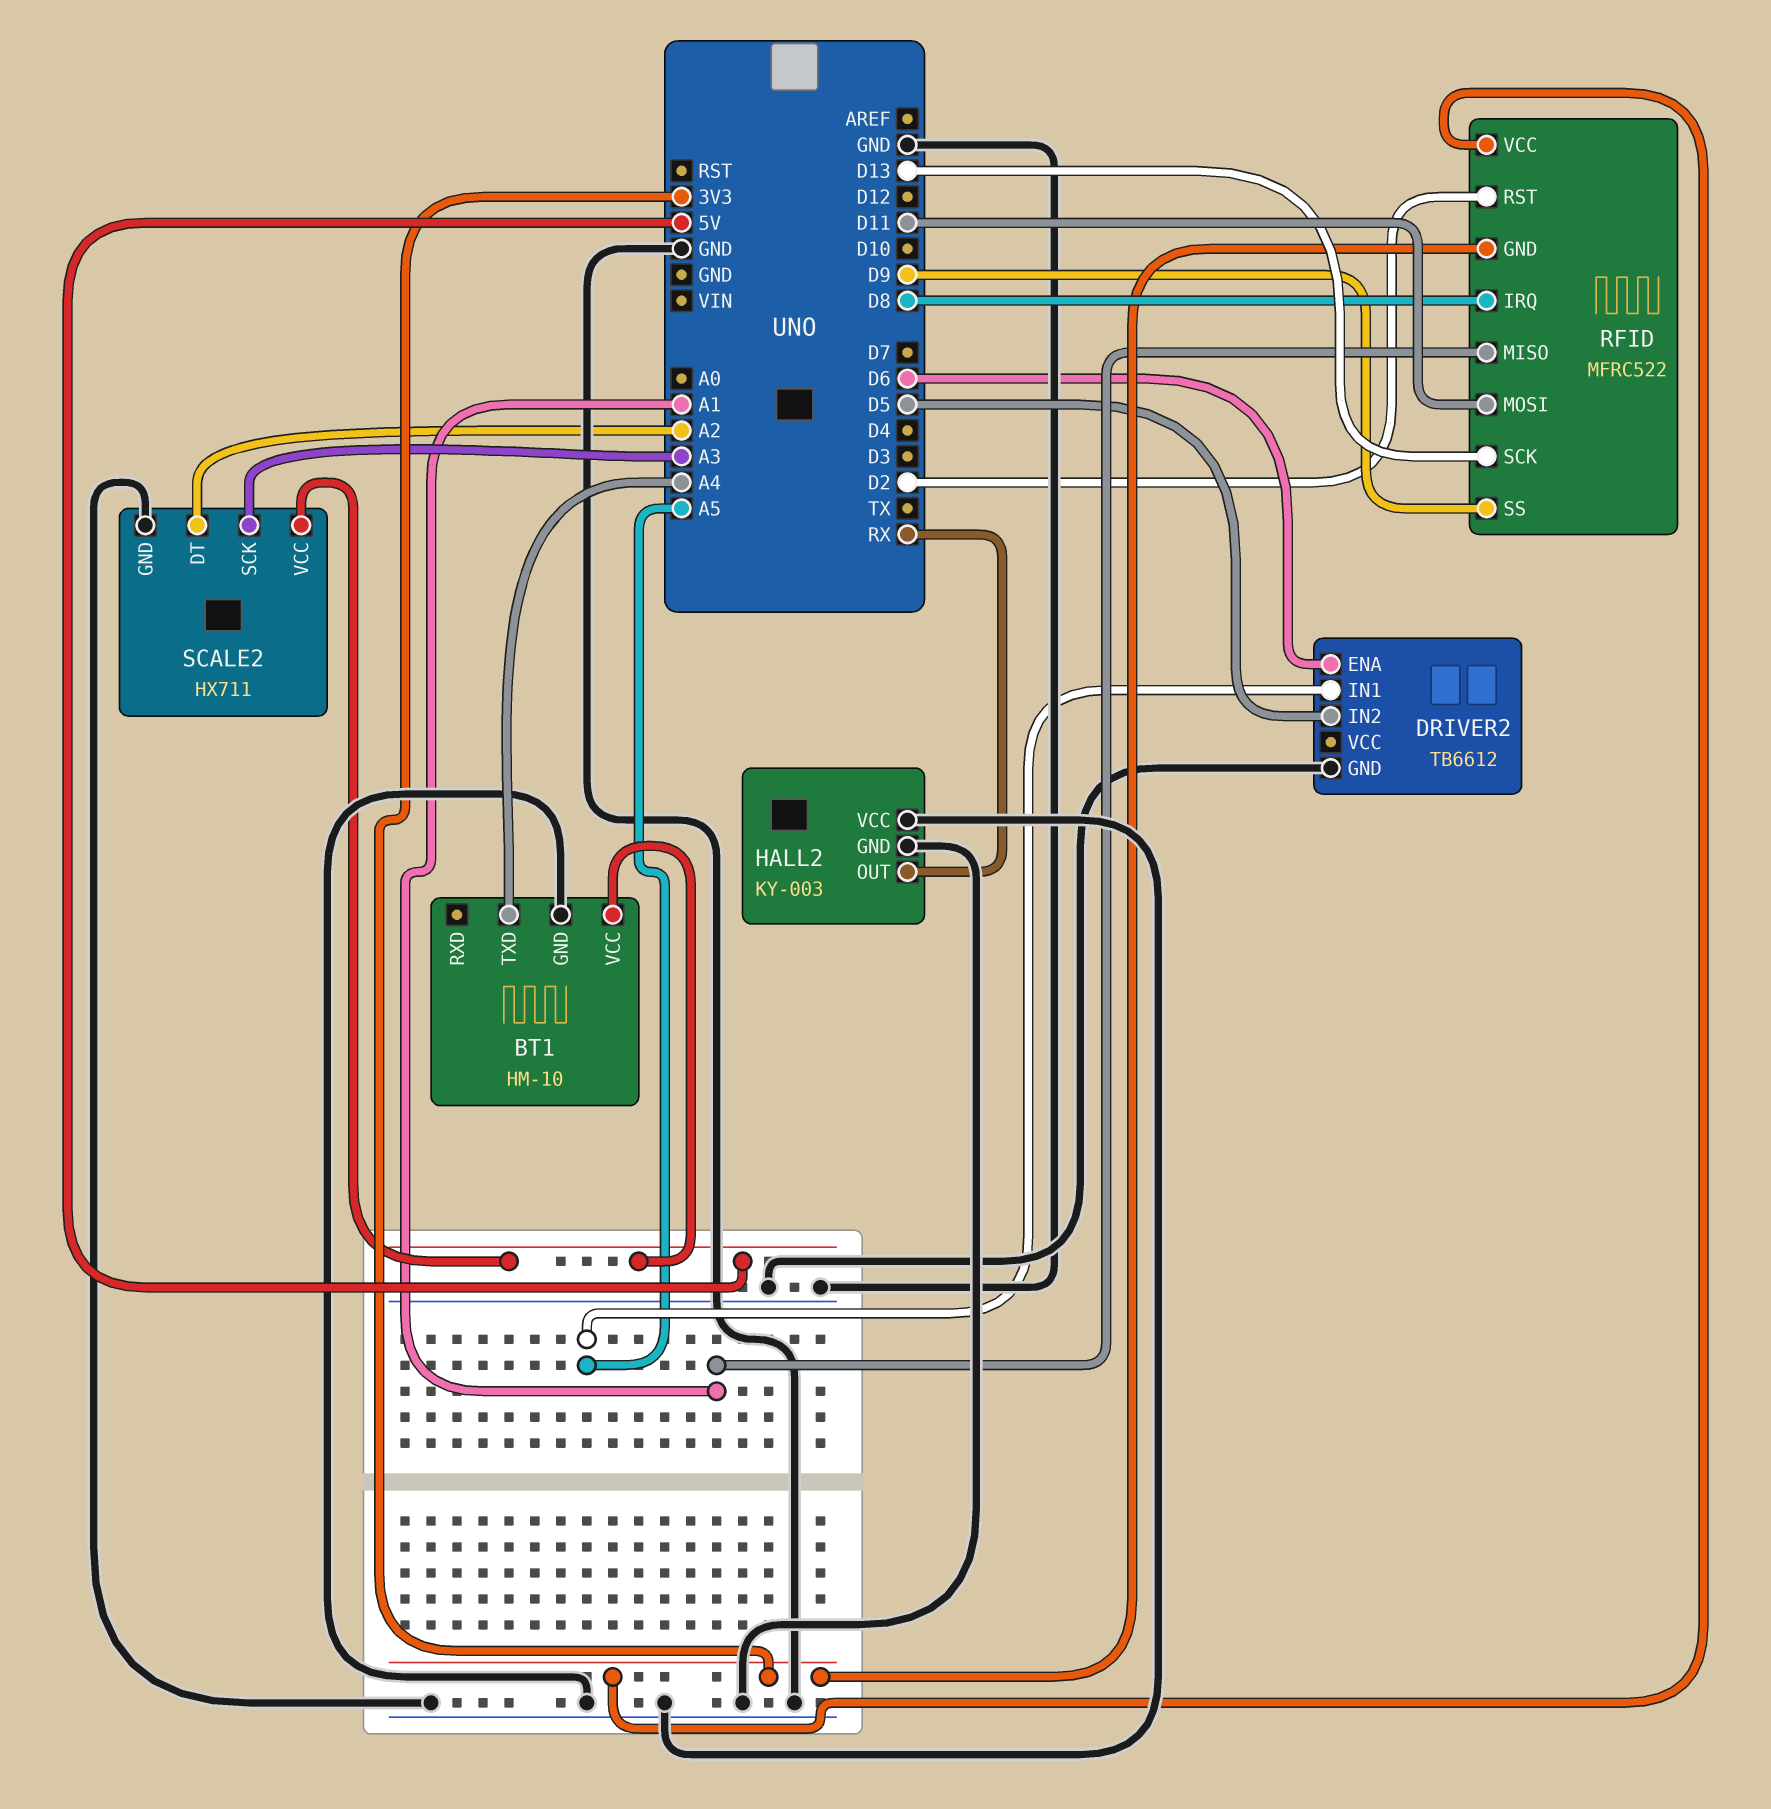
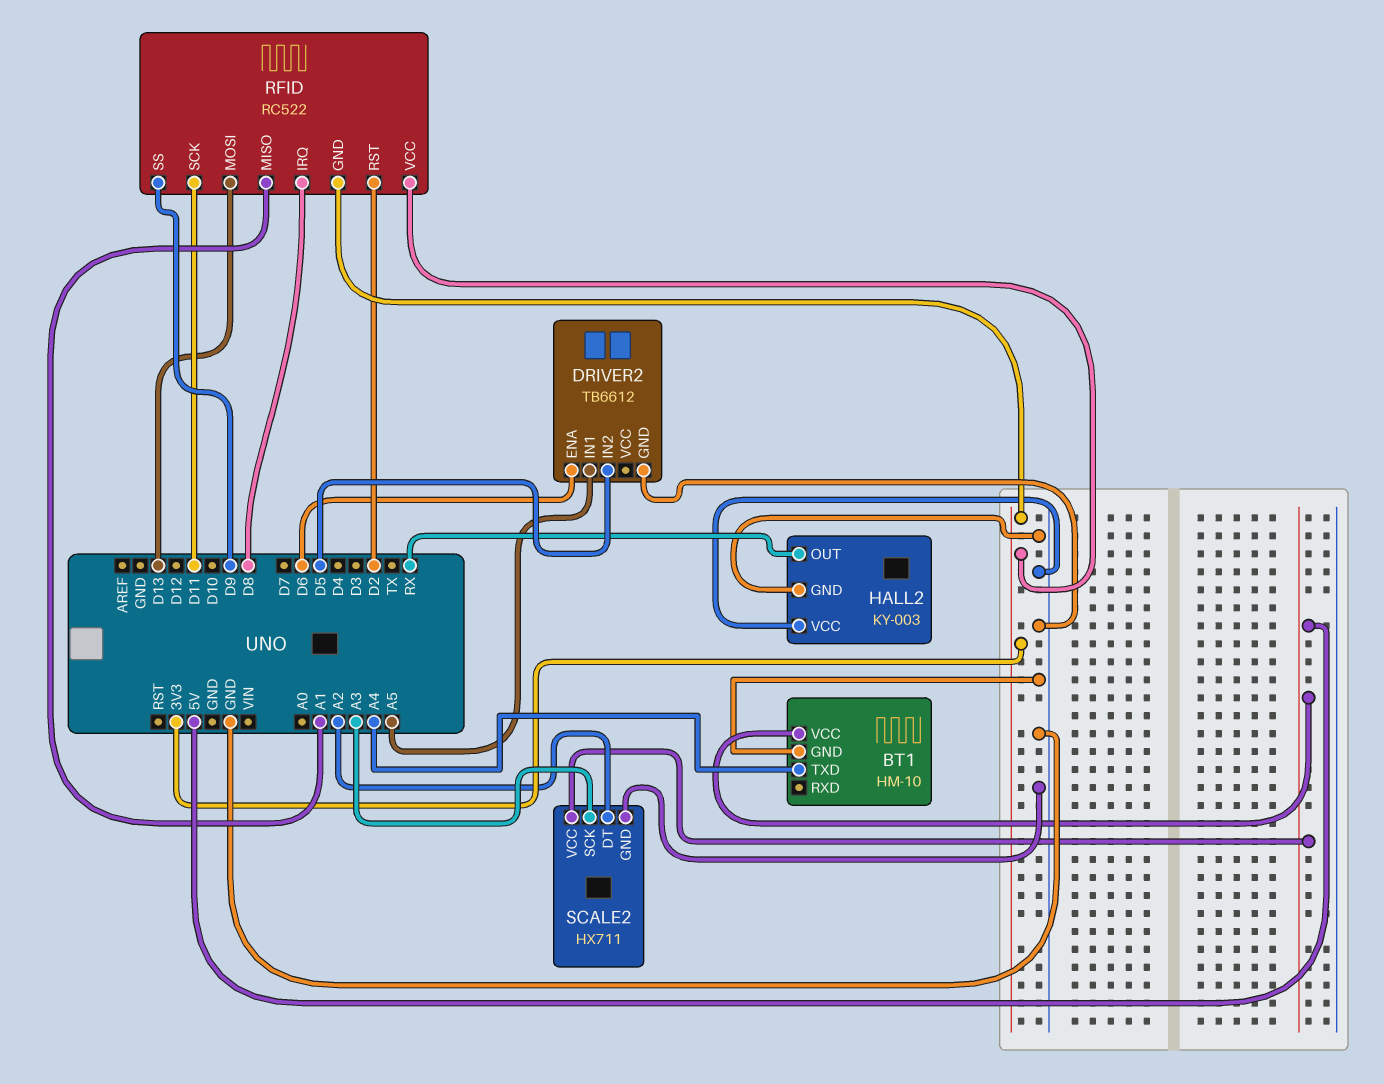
RFID: MFRC522 -> RC522
RFID pin MOSI: D11 -> D13
RFID pin SCK: D13 -> D11

